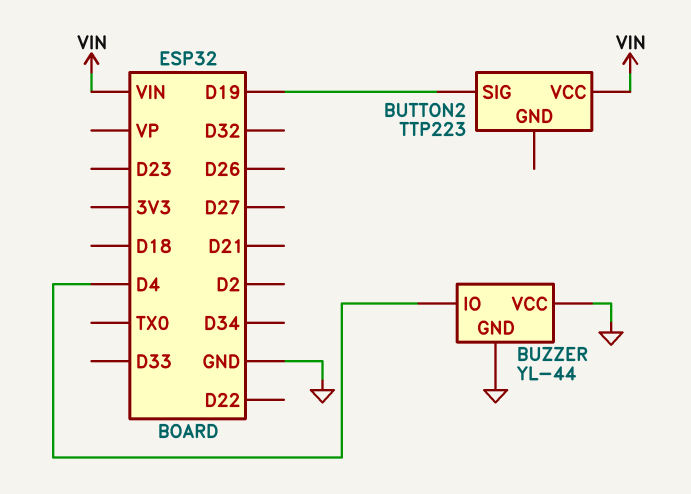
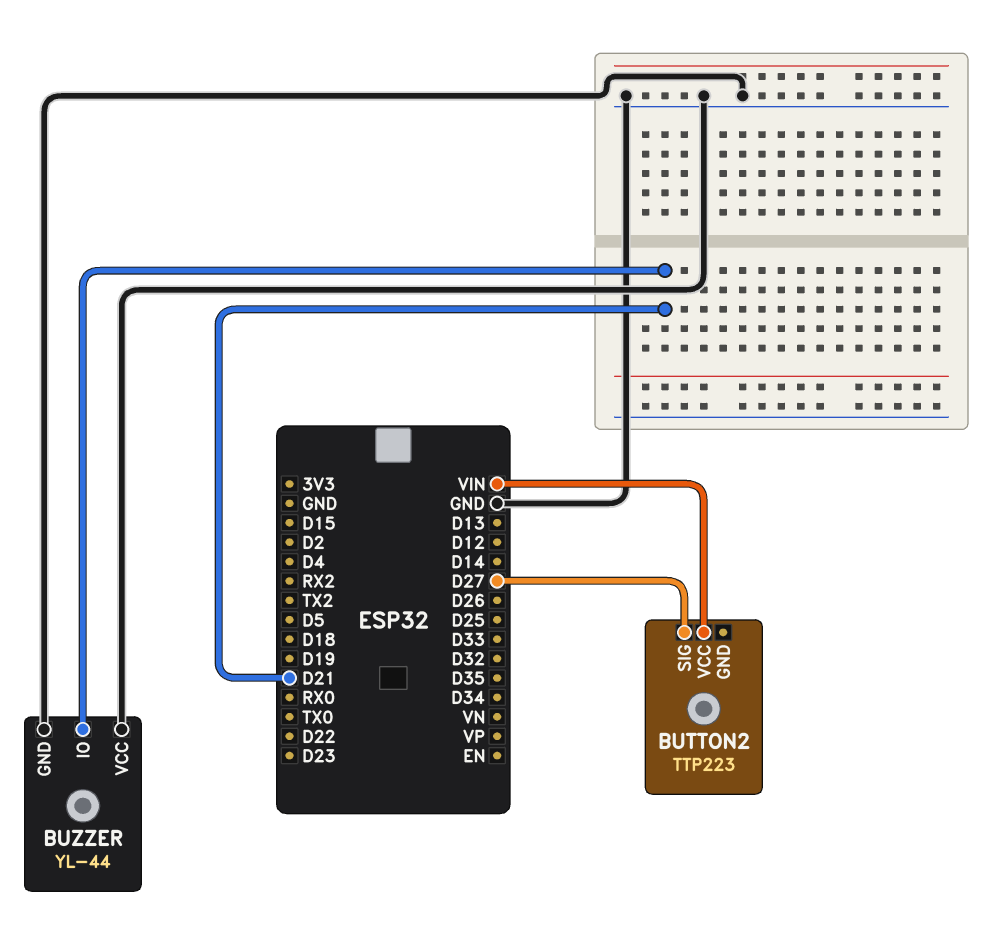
BUTTON2 pin SIG: D19 -> D27
BUZZER pin IO: D4 -> D21

